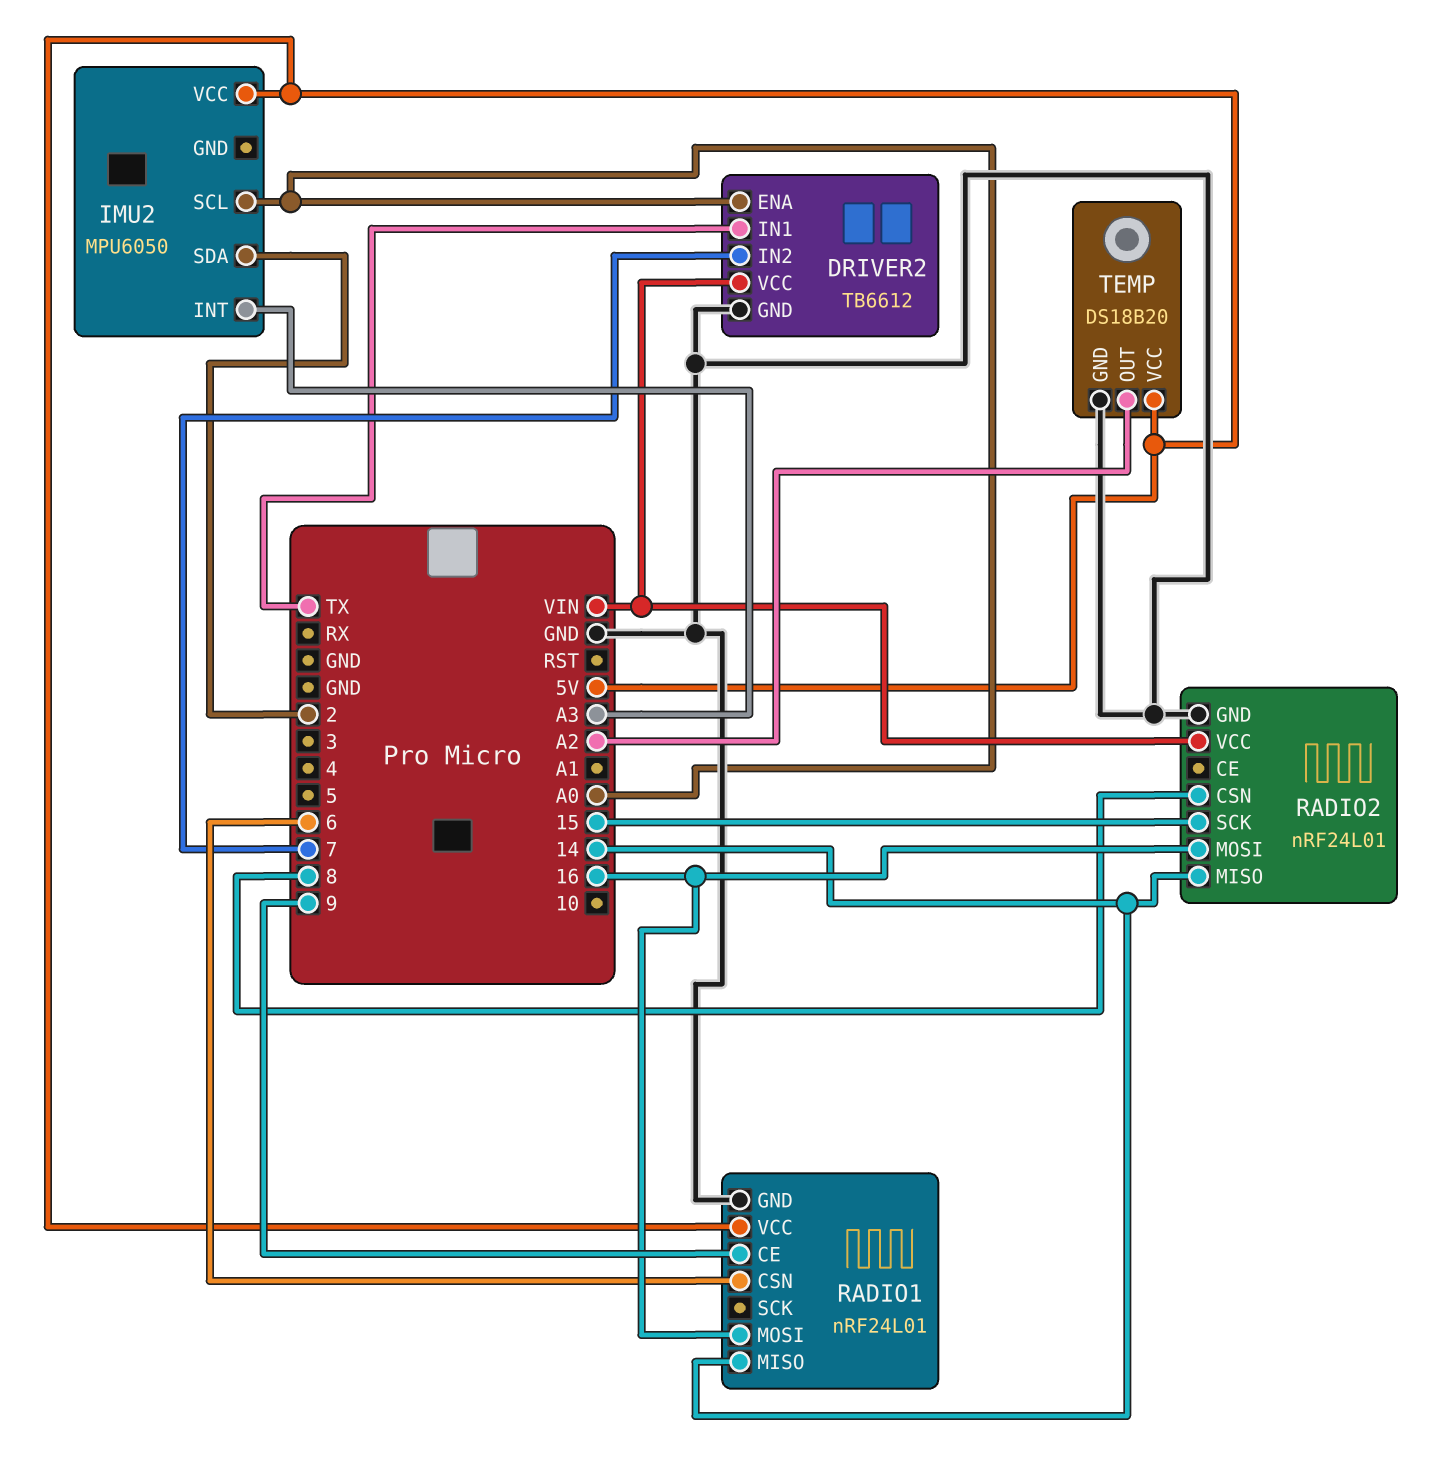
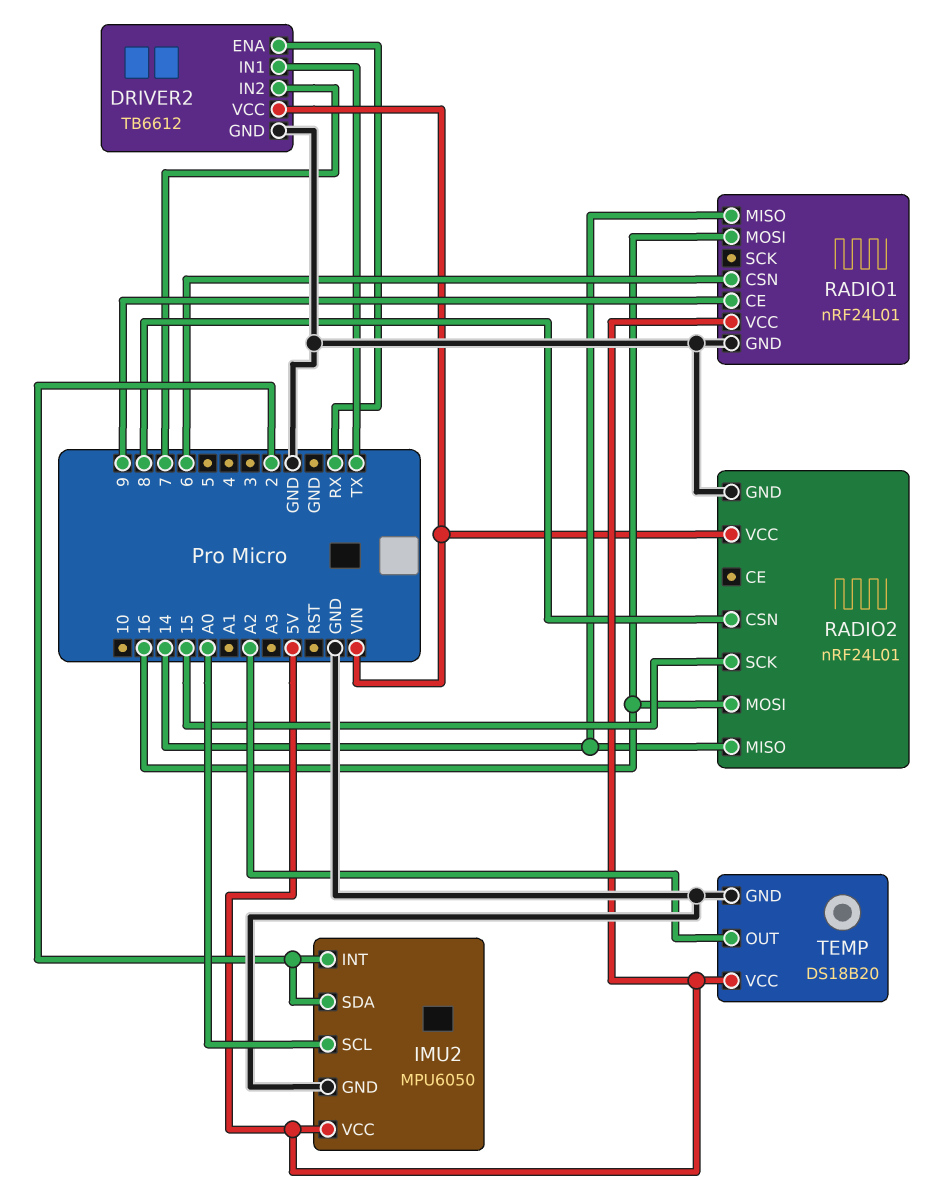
DRIVER2 pin ENA: A0 -> RX
IMU2 pin GND: none -> GND
IMU2 pin INT: A3 -> 2

